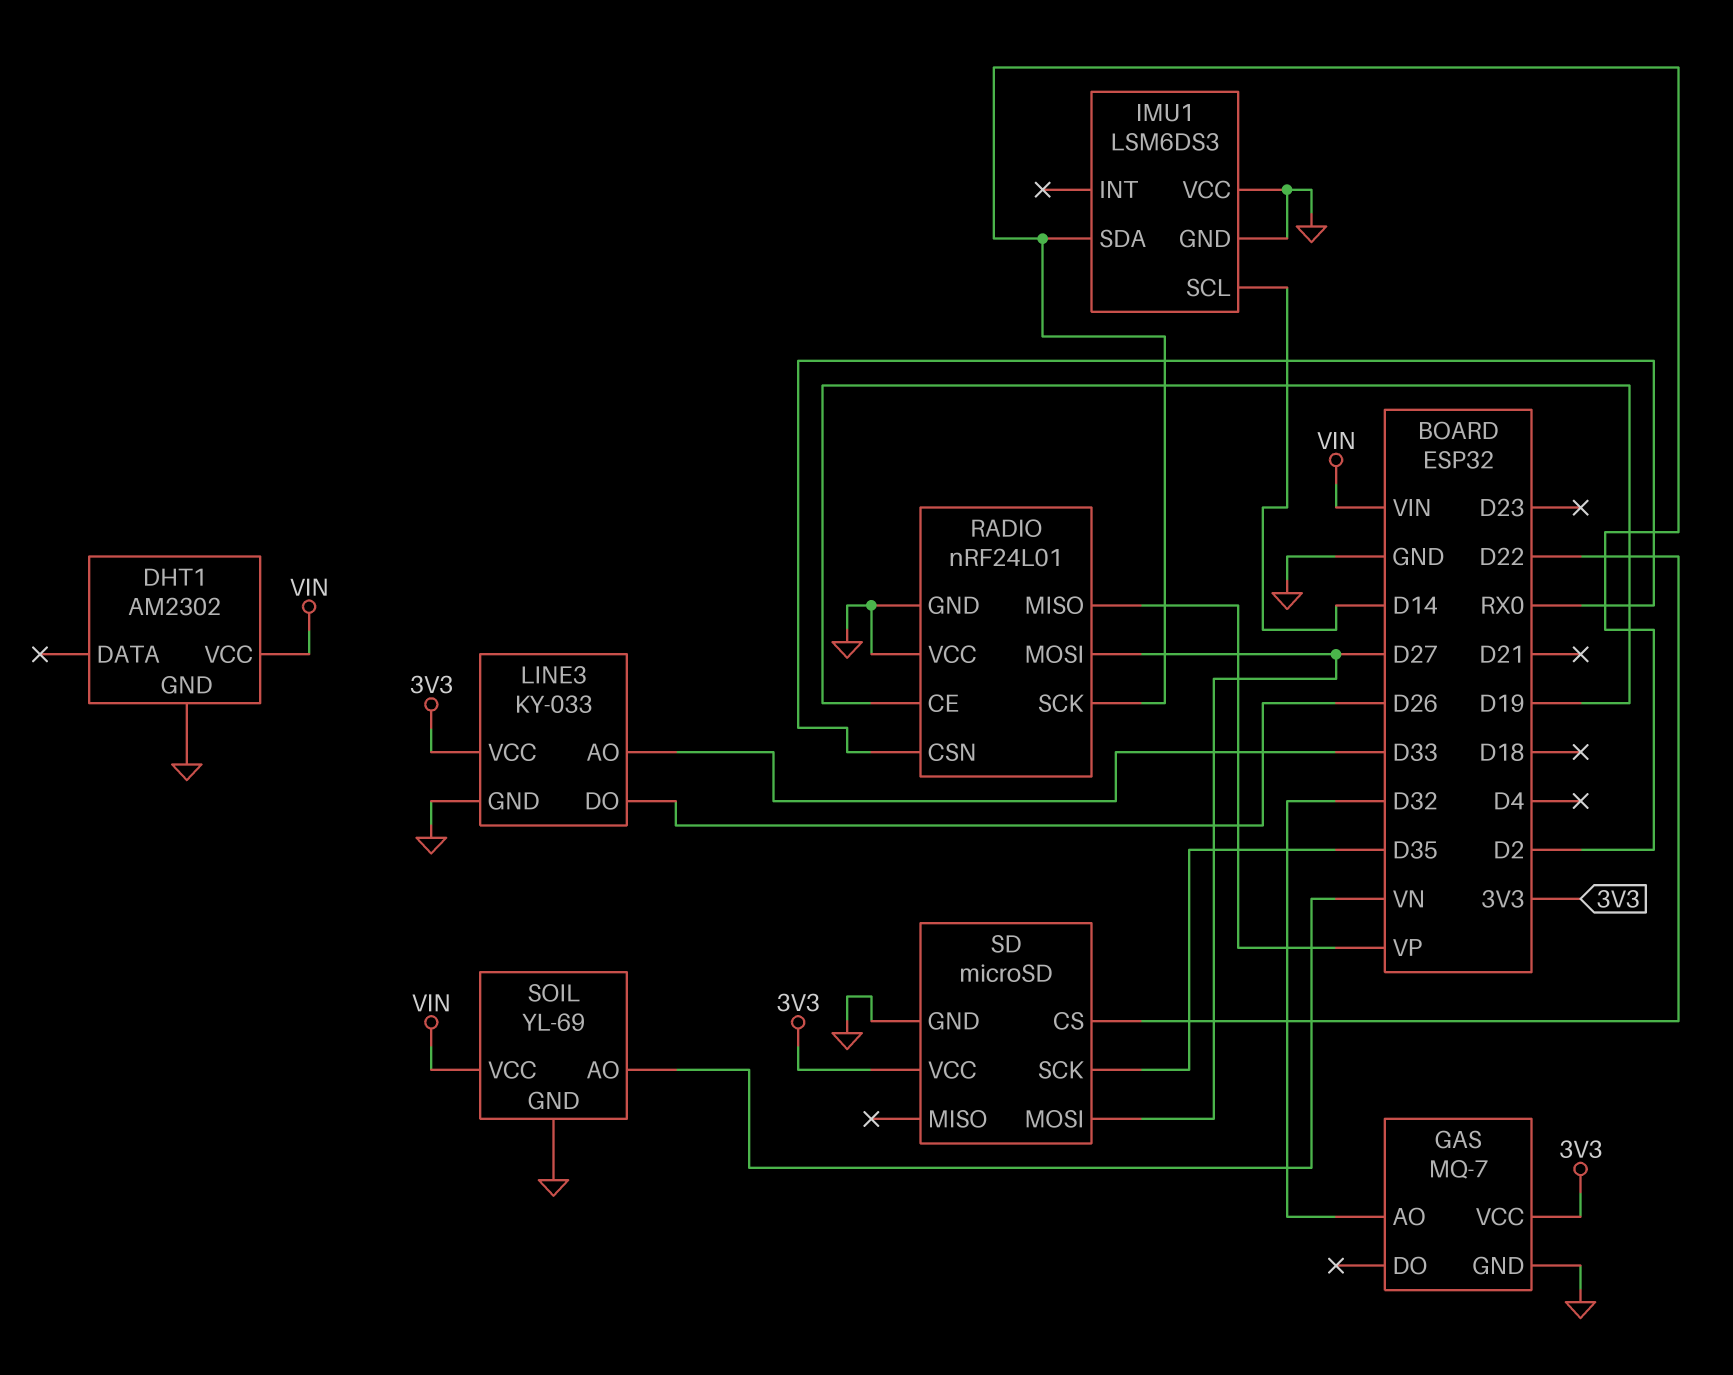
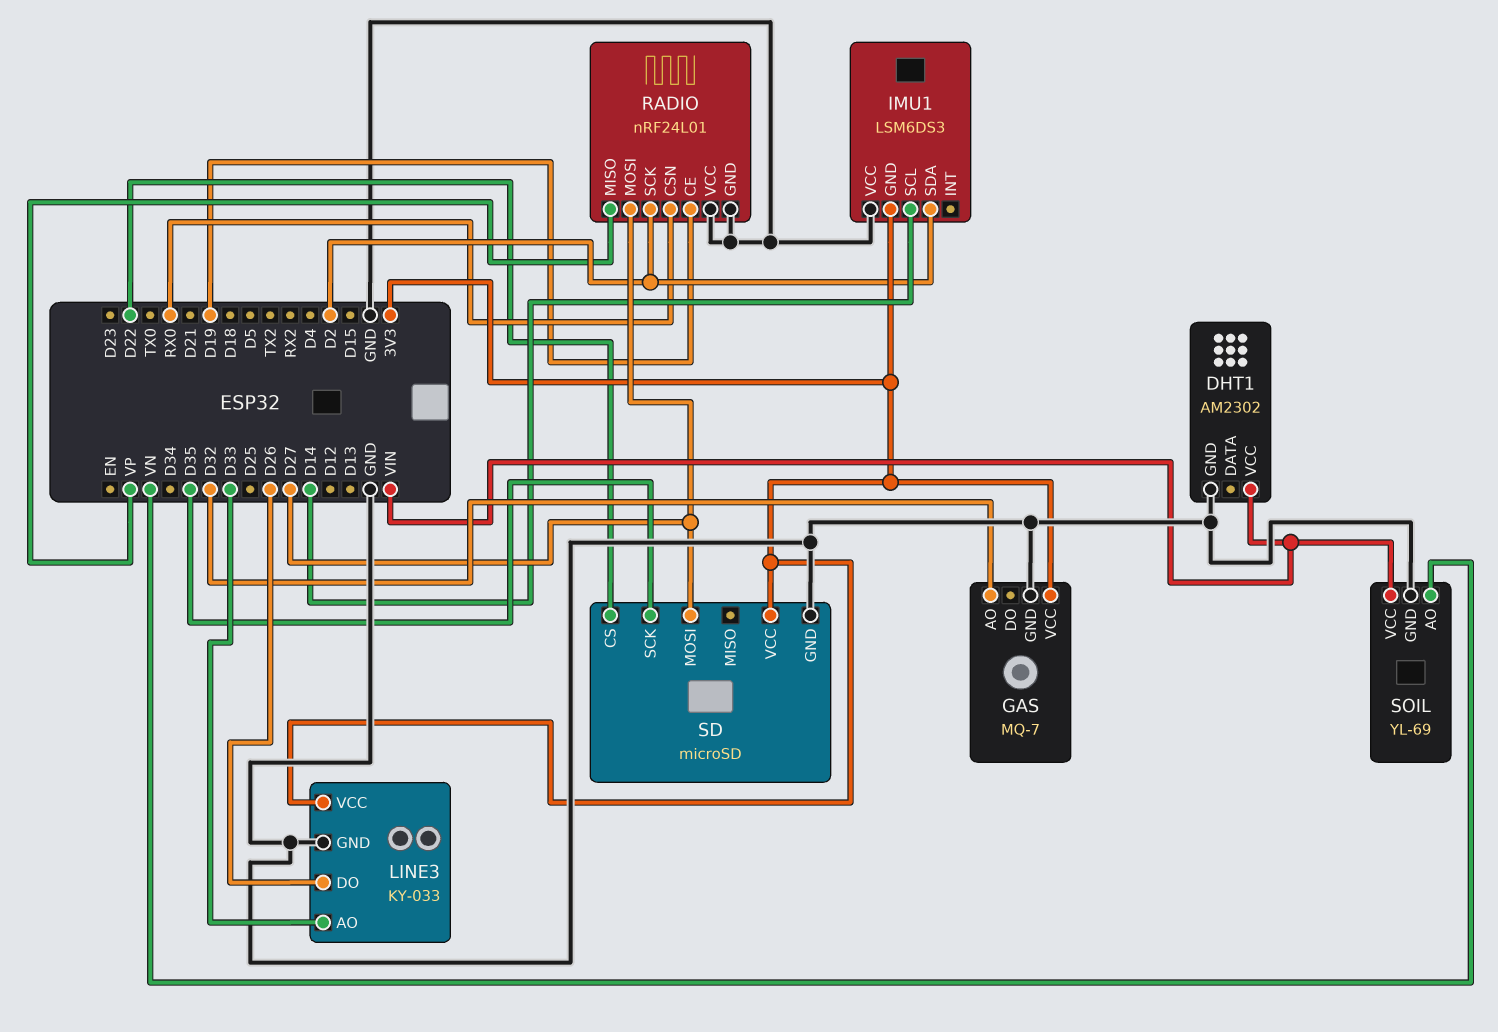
IMU1 pin GND: GND -> 3V3

